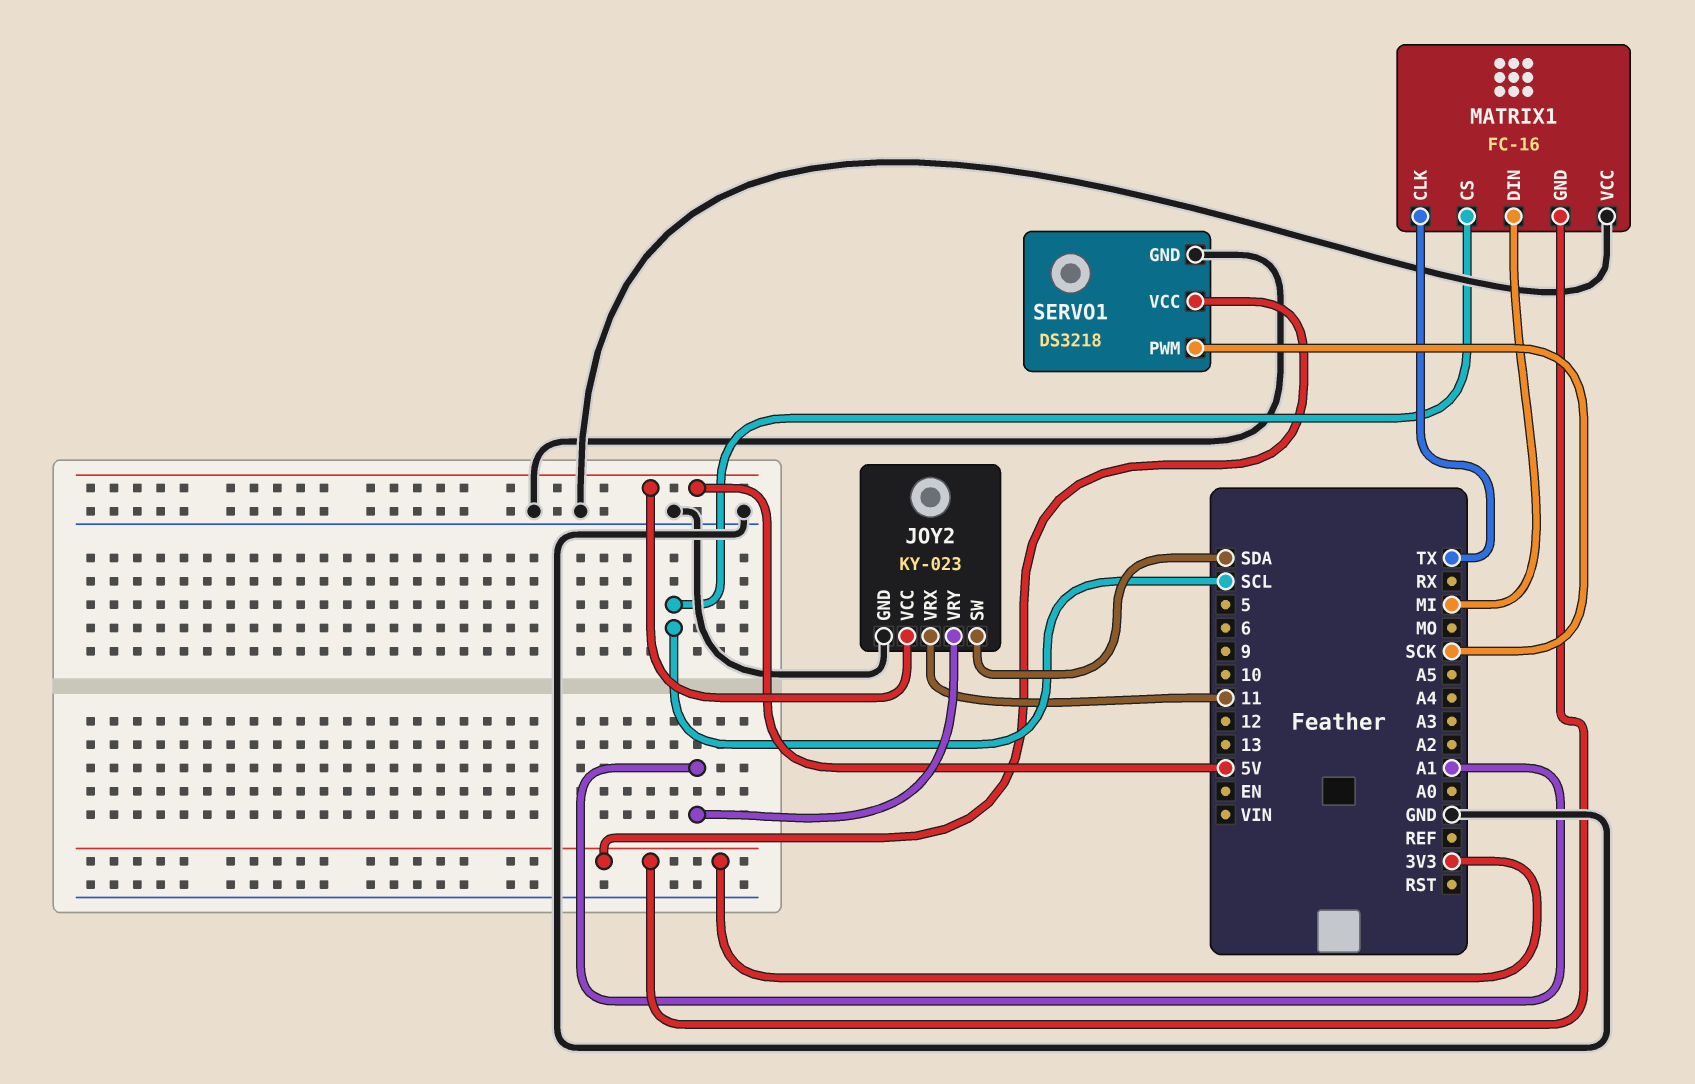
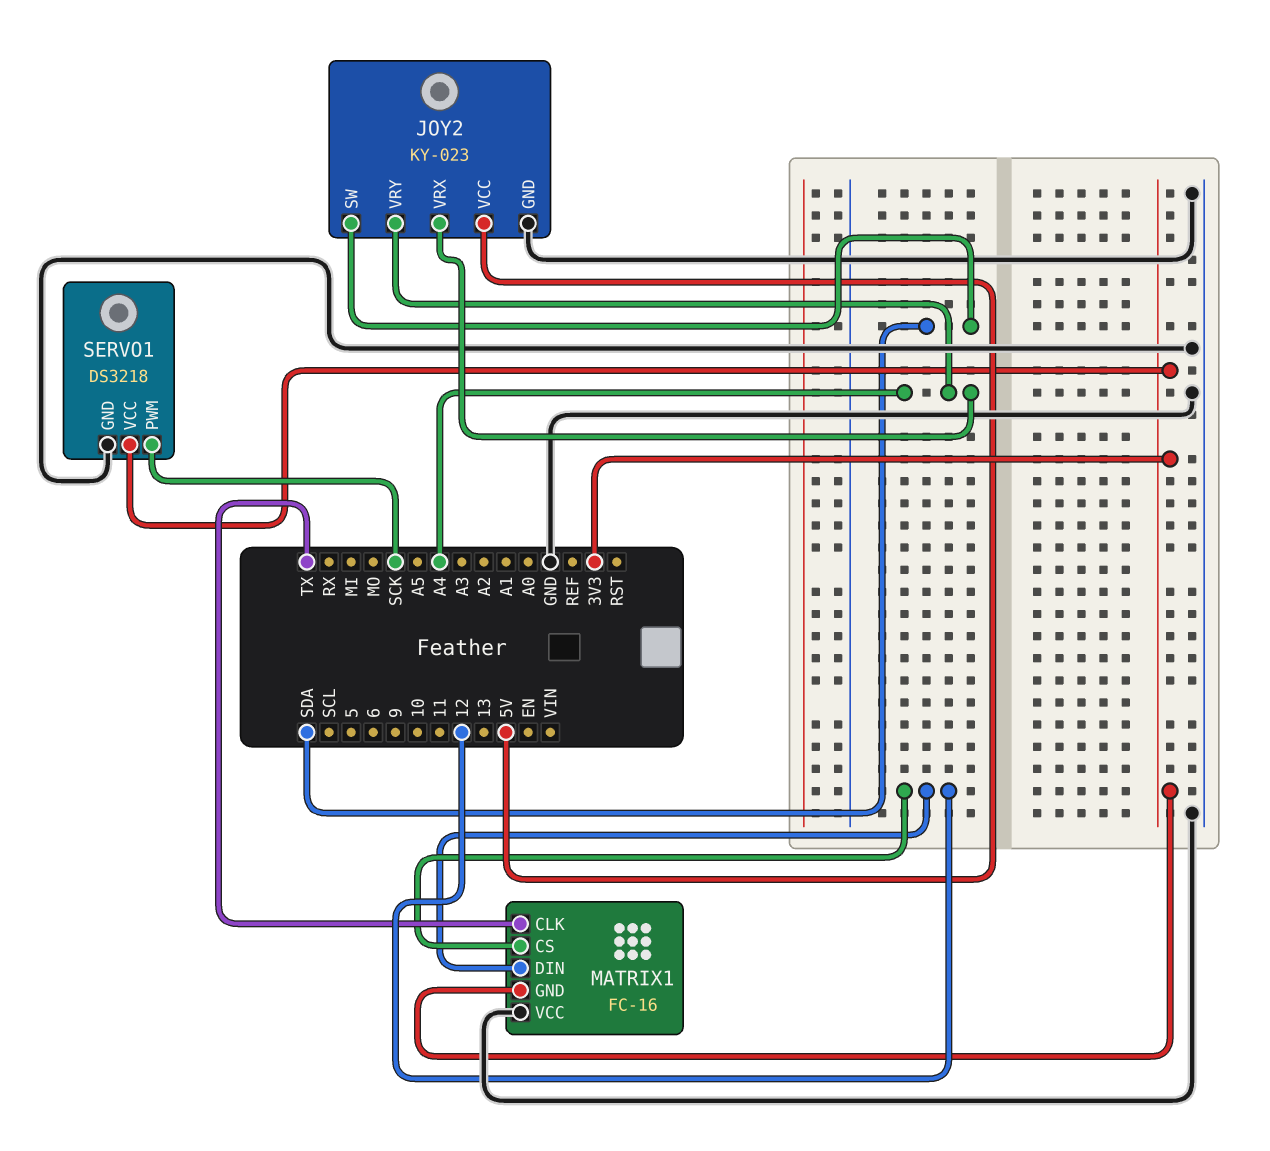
JOY2 pin VRX: 11 -> A4
JOY2 pin VRY: A1 -> A4
MATRIX1 pin CS: SCL -> 12
MATRIX1 pin DIN: MI -> 12

